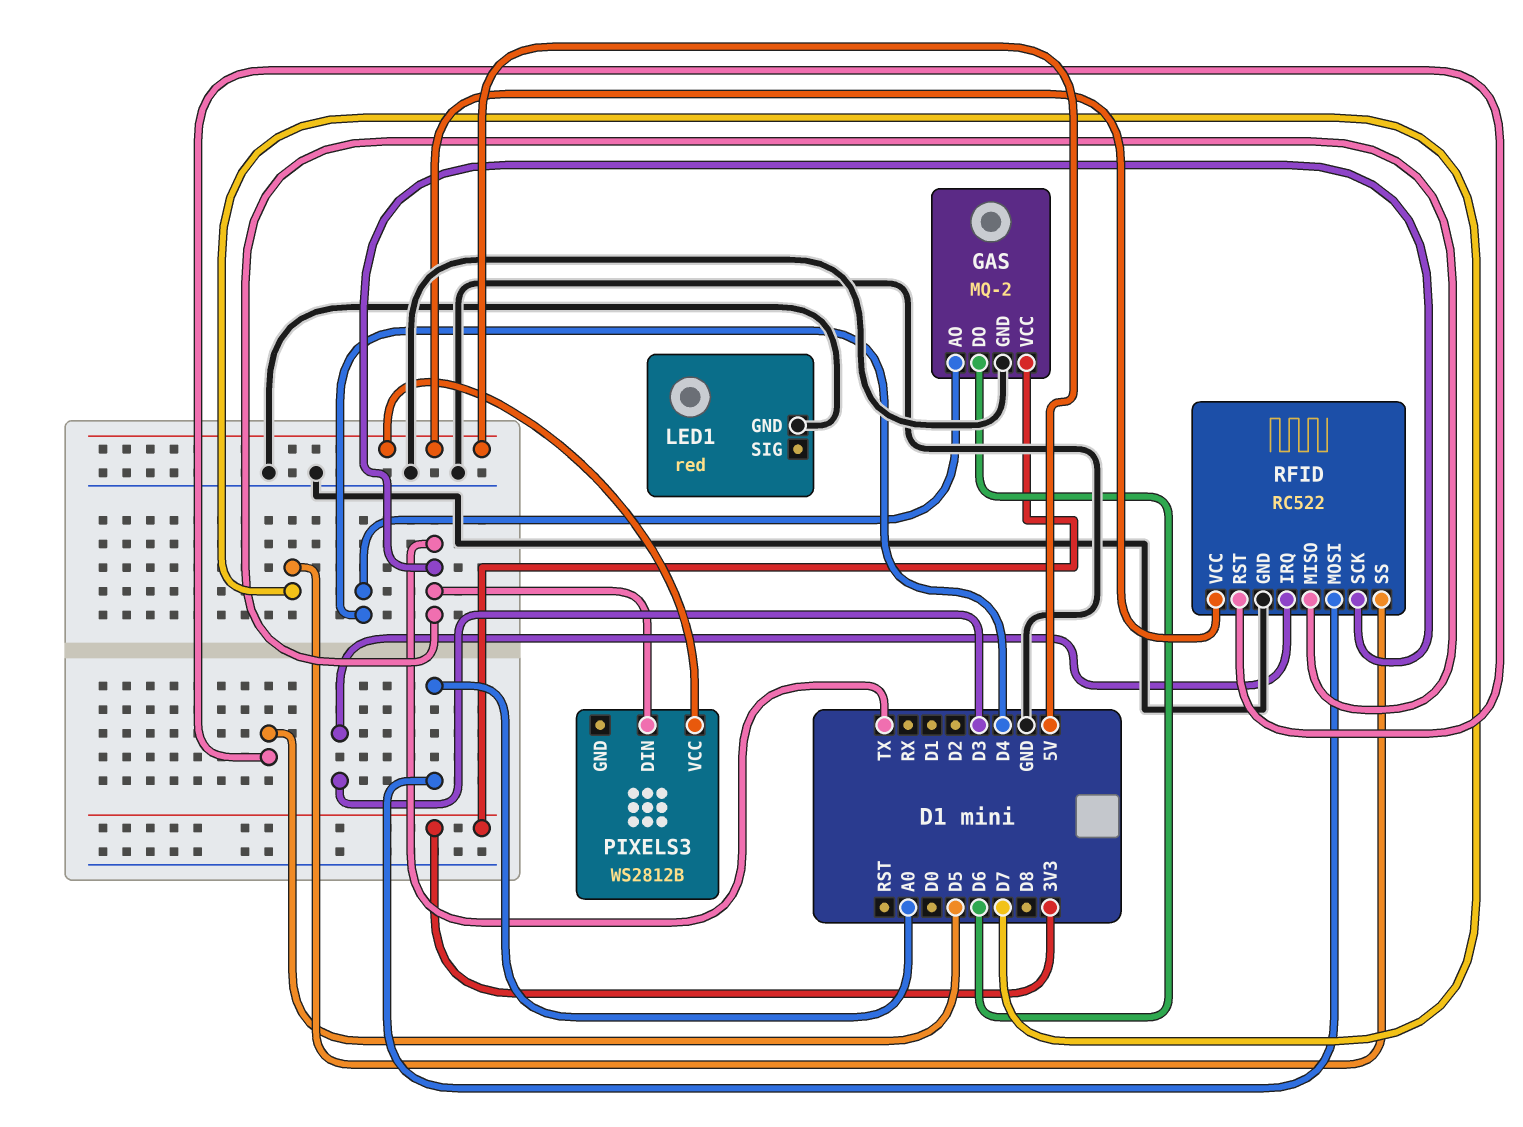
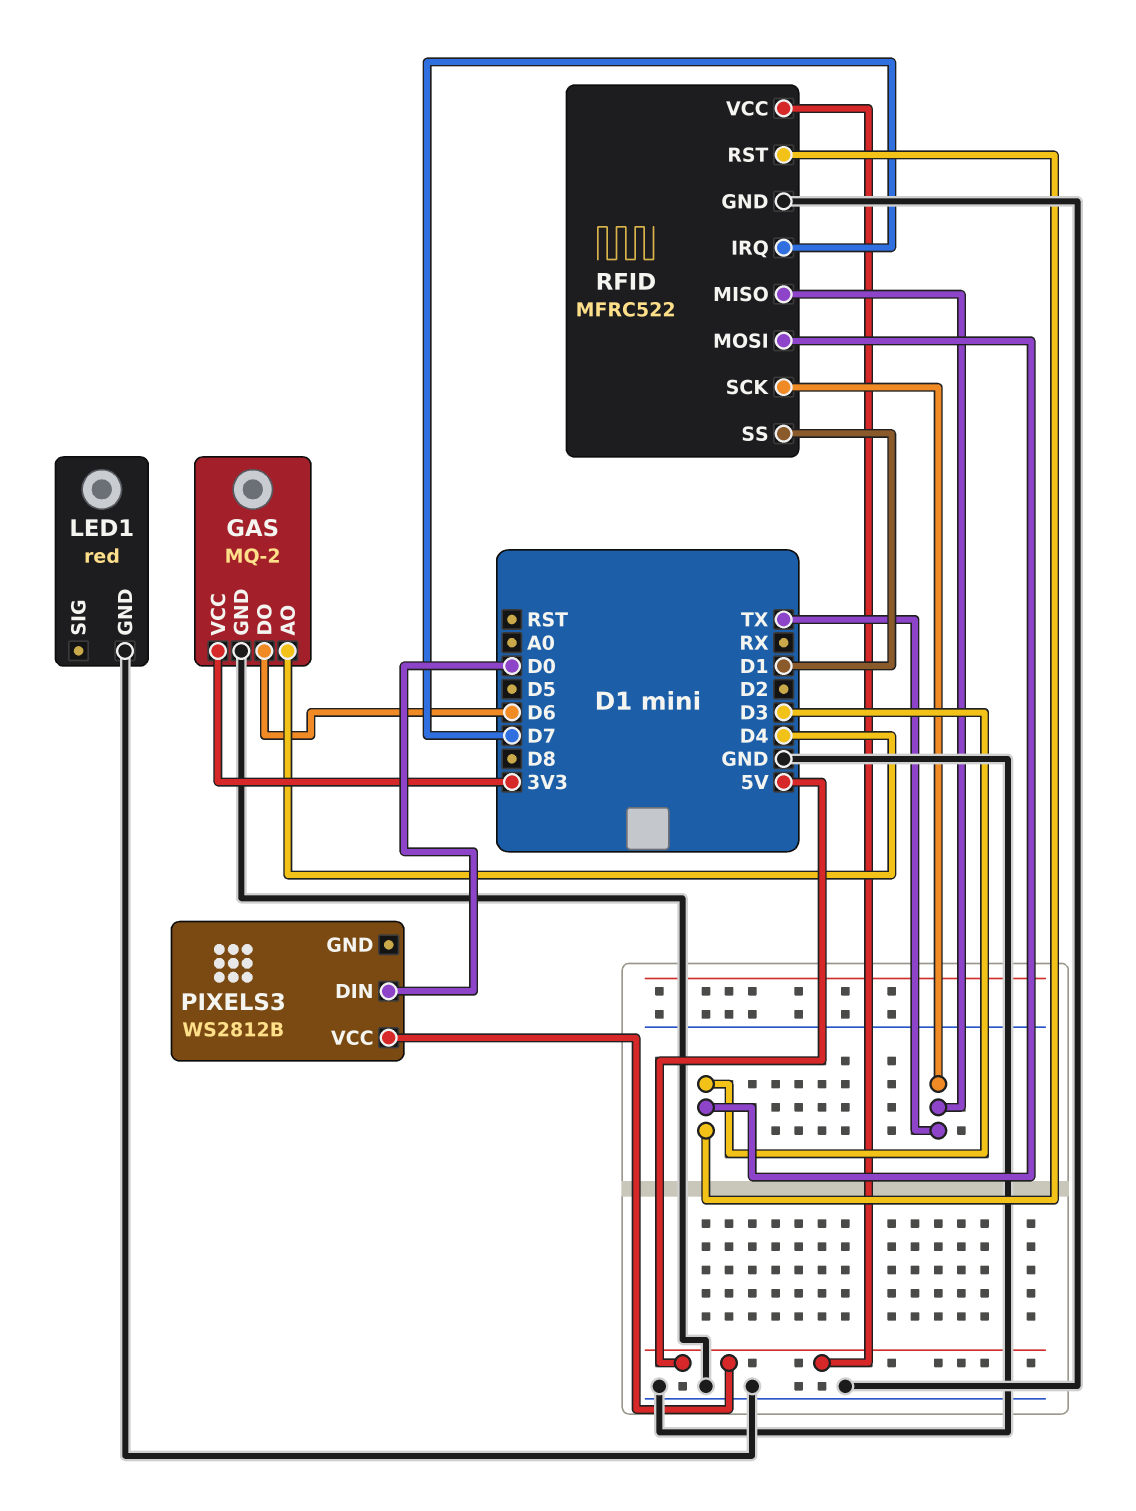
PIXELS3 pin DIN: TX -> D0
RFID: RC522 -> MFRC522
RFID pin IRQ: D3 -> D7
RFID pin MOSI: A0 -> D3
RFID pin RST: D5 -> D3
RFID pin SS: D7 -> D1

